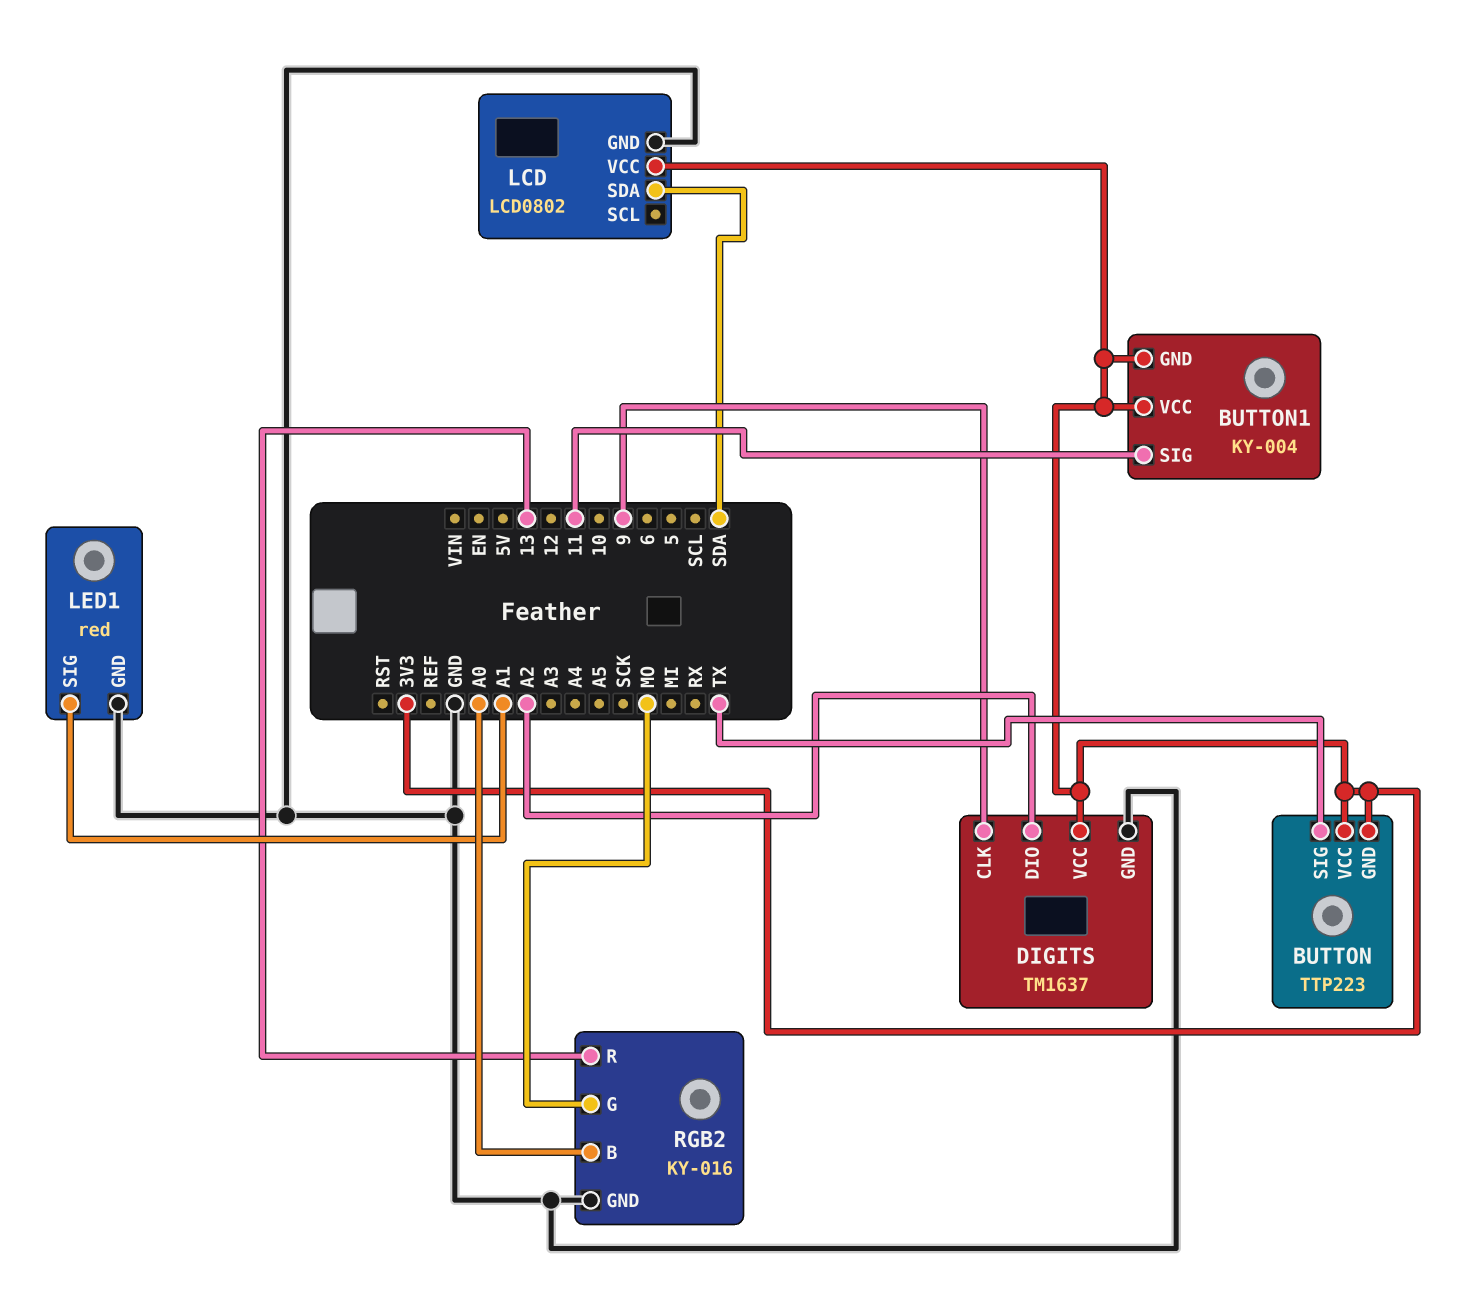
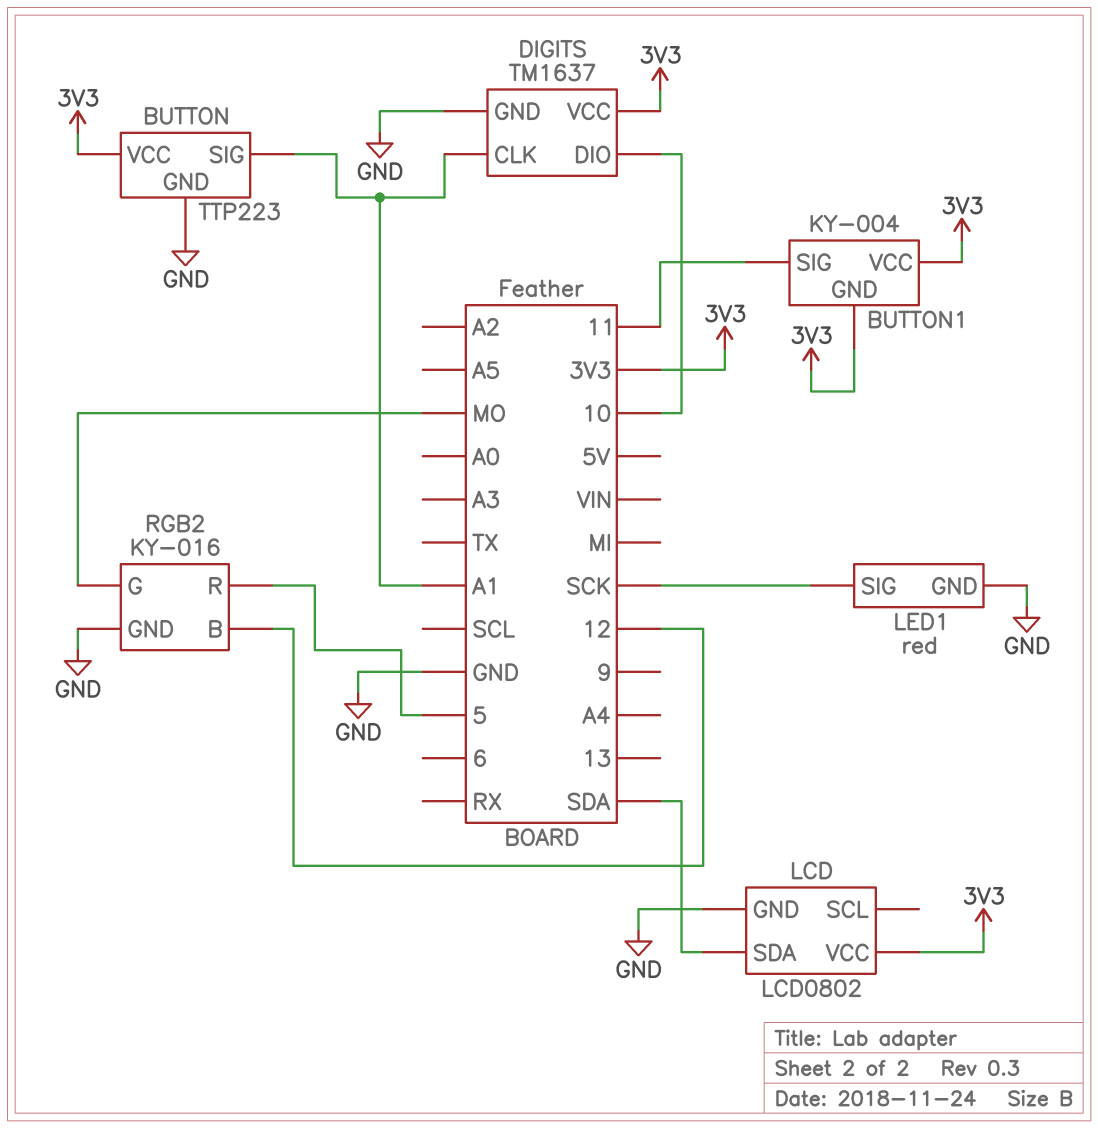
BUTTON pin GND: 3V3 -> GND
BUTTON pin SIG: TX -> A1
DIGITS pin CLK: 9 -> A1
DIGITS pin DIO: A2 -> 10
LED1 pin SIG: A1 -> SCK
RGB2 pin B: A0 -> 12
RGB2 pin R: 13 -> 5

